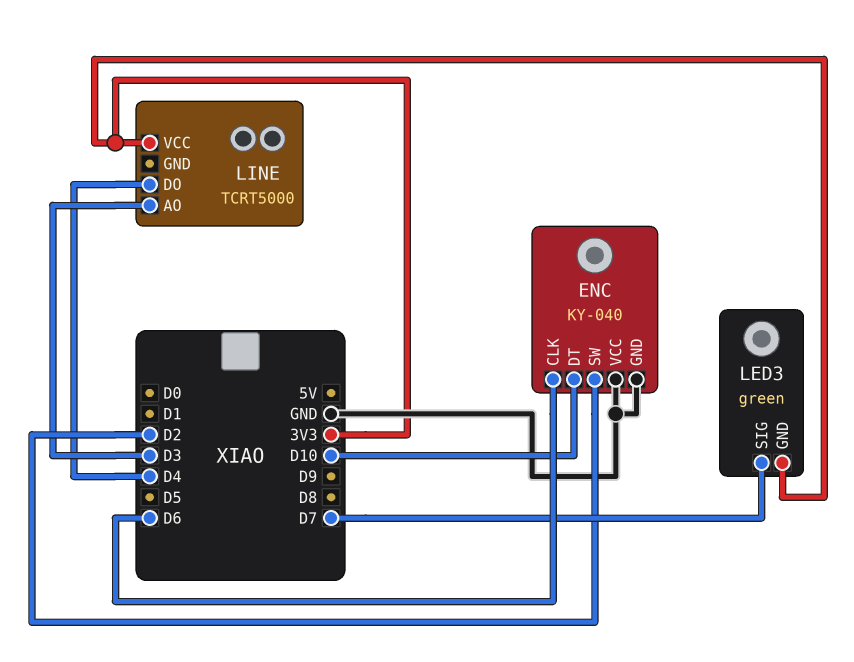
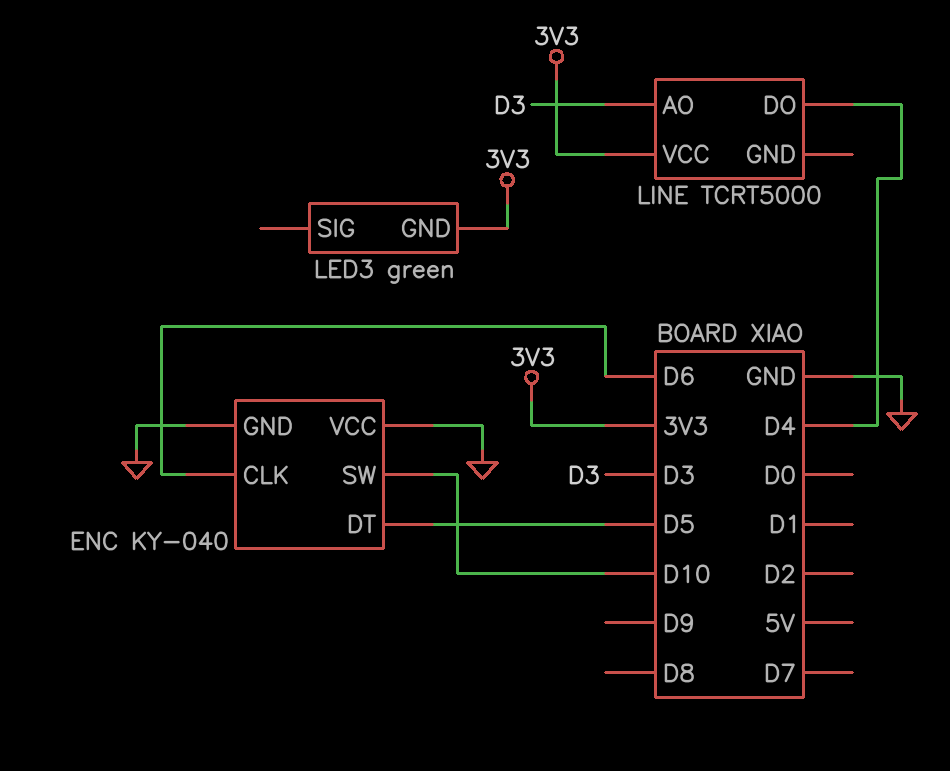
ENC pin DT: D10 -> D5
ENC pin SW: D2 -> D10
LED3 pin SIG: D7 -> none

